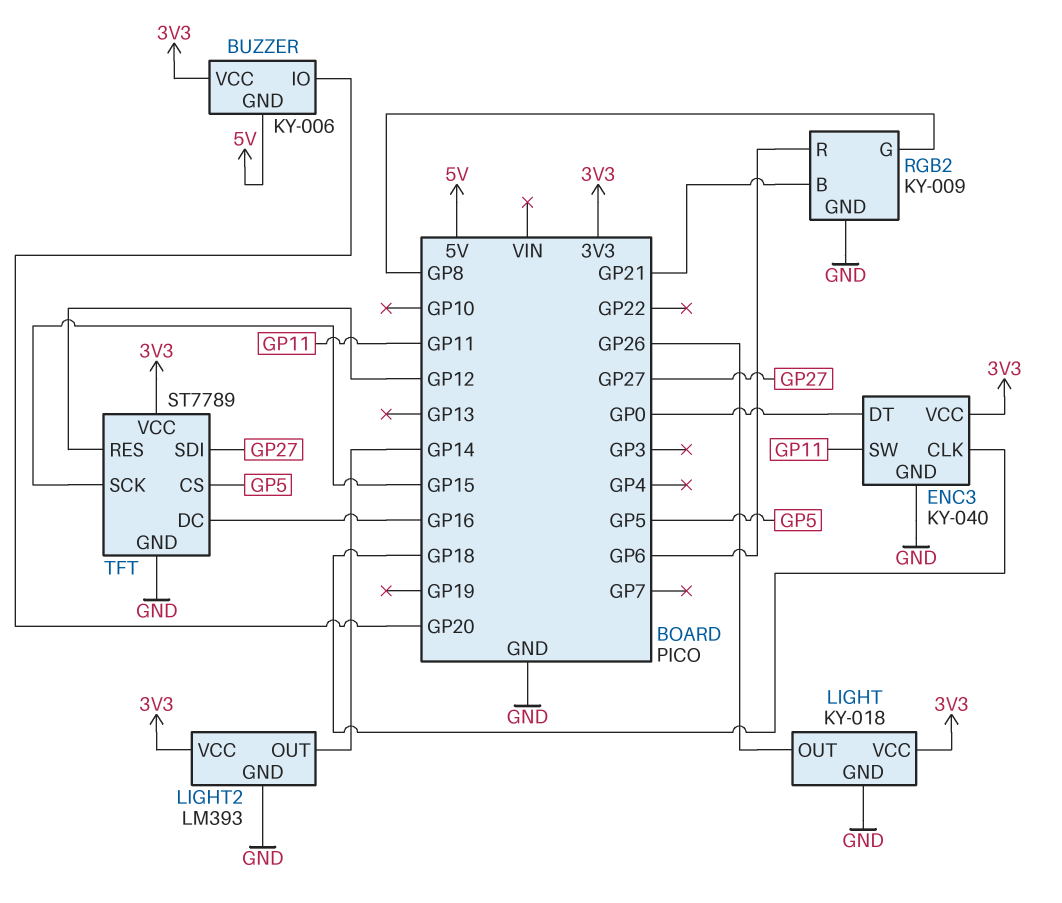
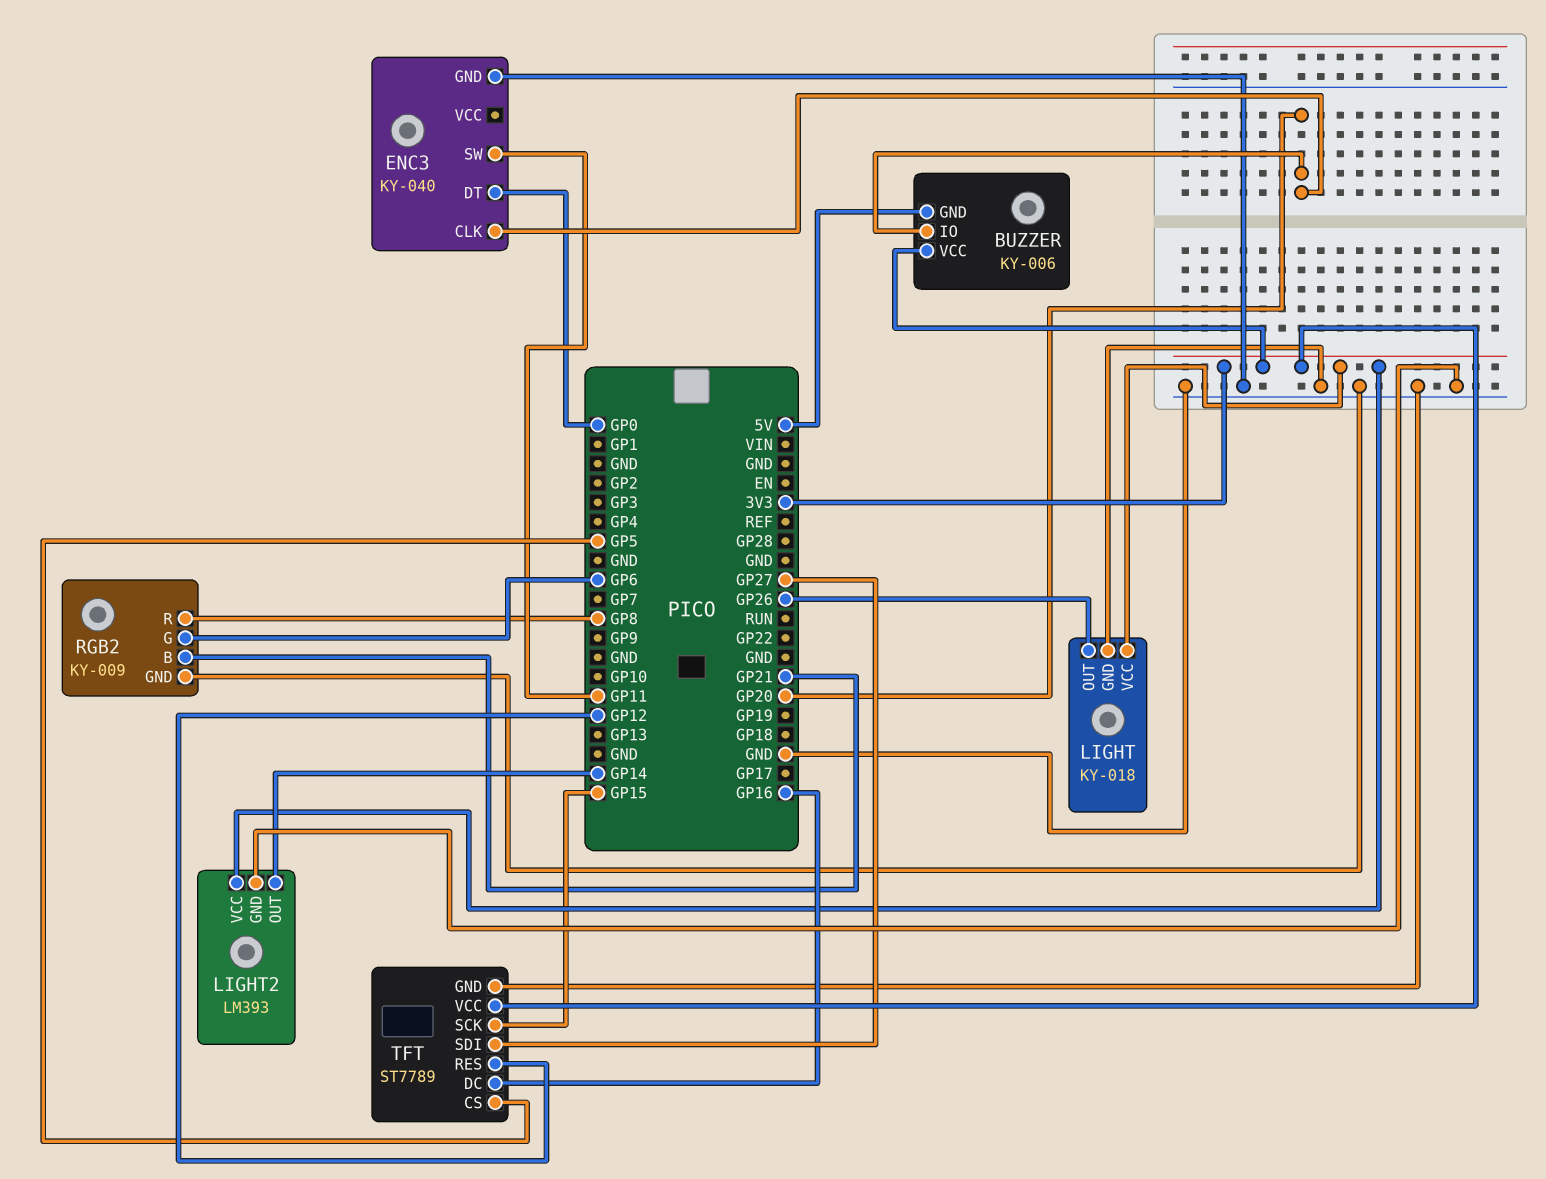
ENC3 pin CLK: GP18 -> GP20
ENC3 pin VCC: 3V3 -> none
RGB2 pin G: GP8 -> GP6
RGB2 pin R: GP6 -> GP8

